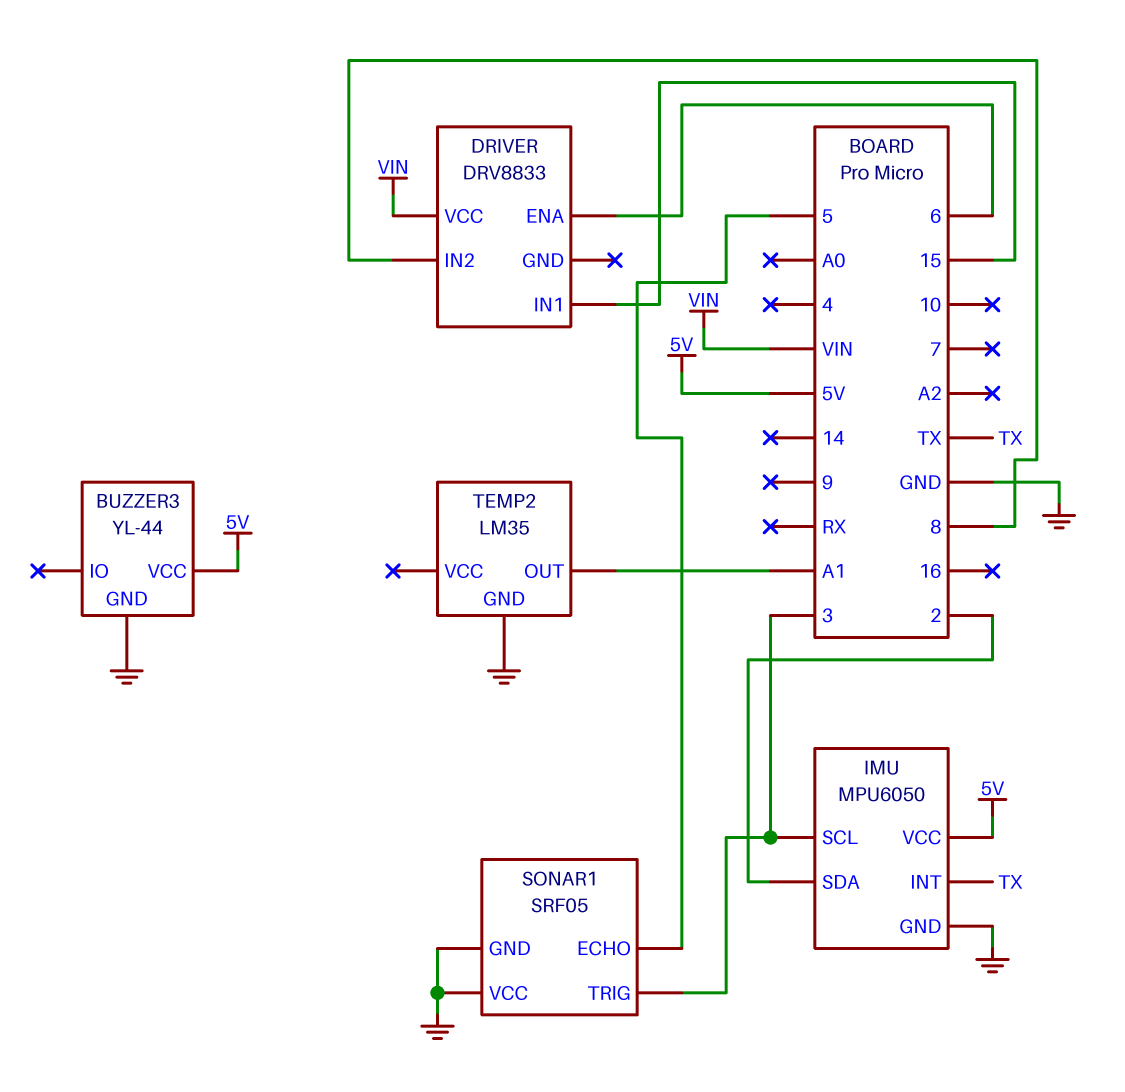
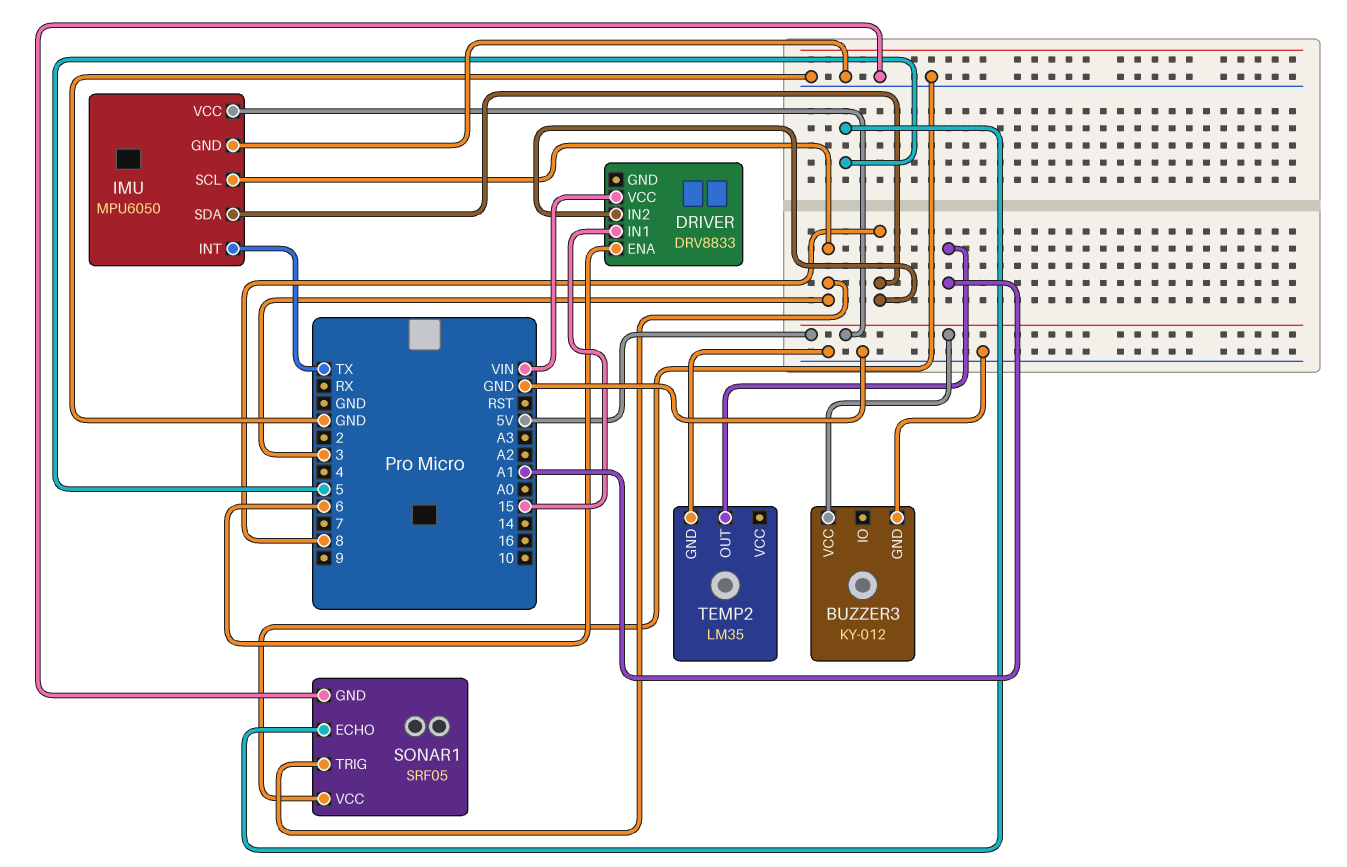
BUZZER3: YL-44 -> KY-012
IMU pin SDA: 2 -> 8

